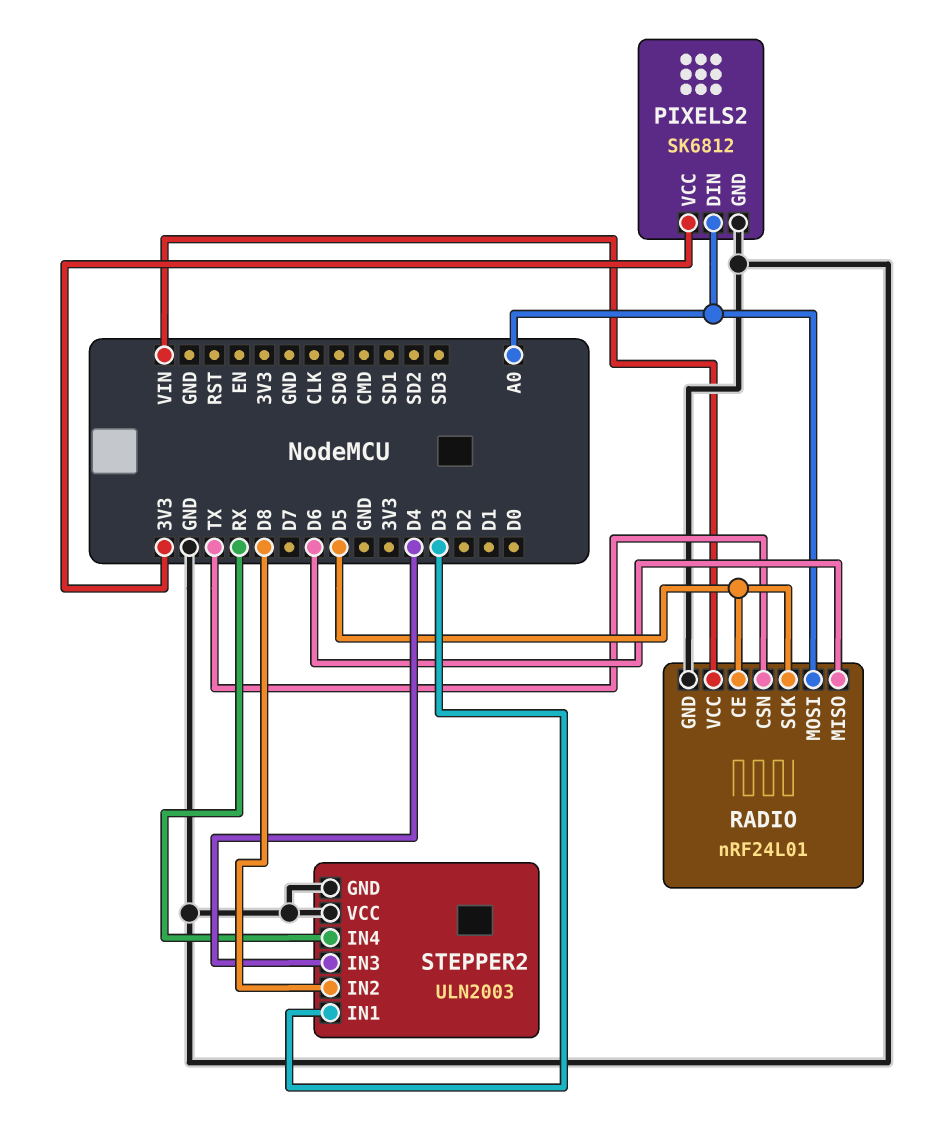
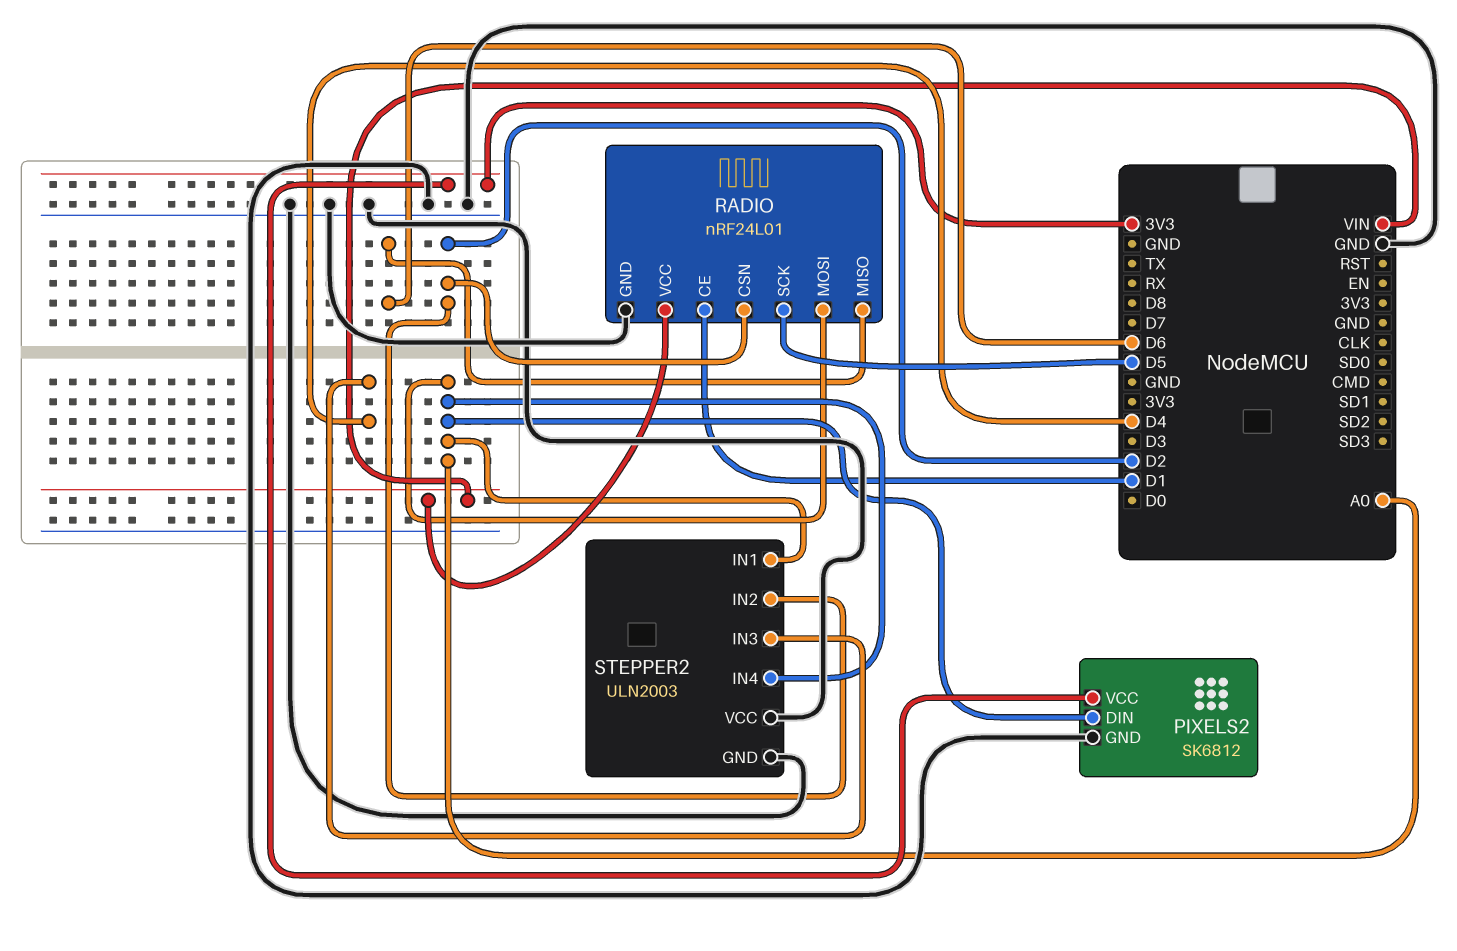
RADIO pin CE: D5 -> D1
RADIO pin CSN: TX -> D2
STEPPER2 pin IN1: D3 -> A0
STEPPER2 pin IN2: D8 -> D2
STEPPER2 pin IN4: RX -> A0

